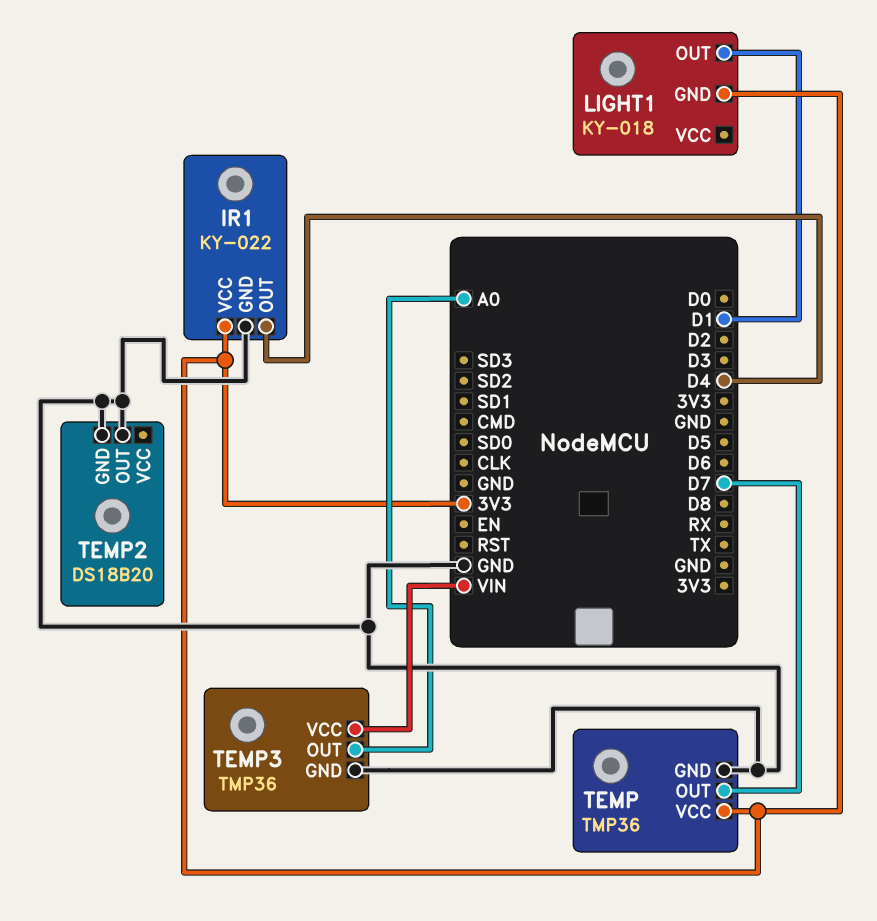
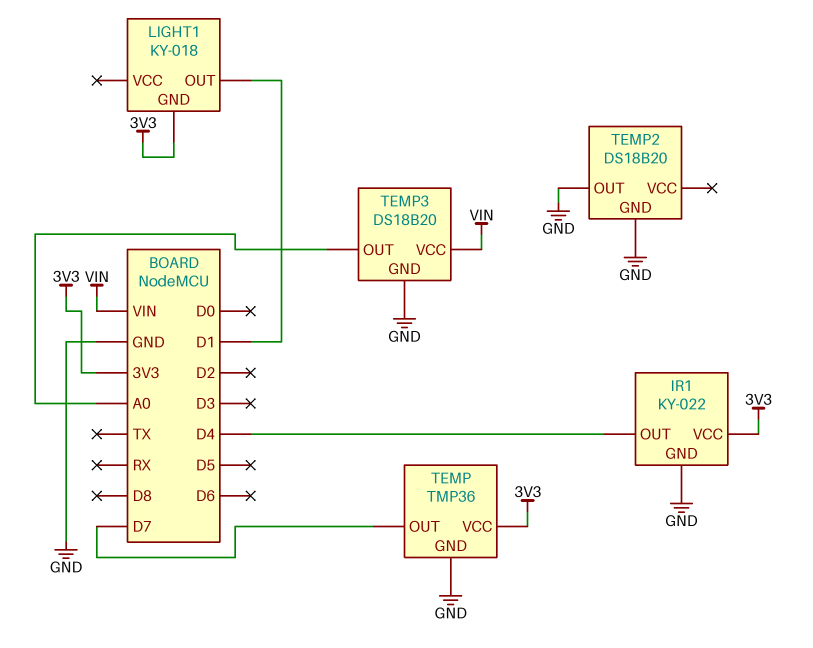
TEMP3: TMP36 -> DS18B20

